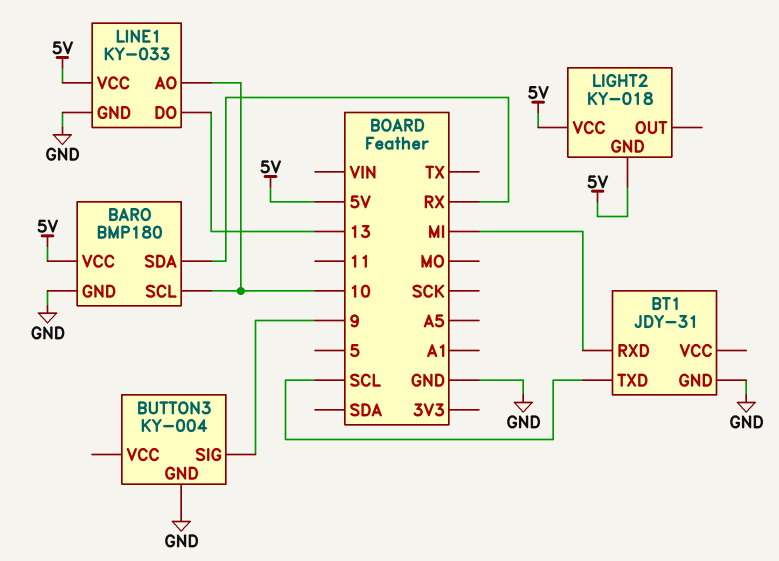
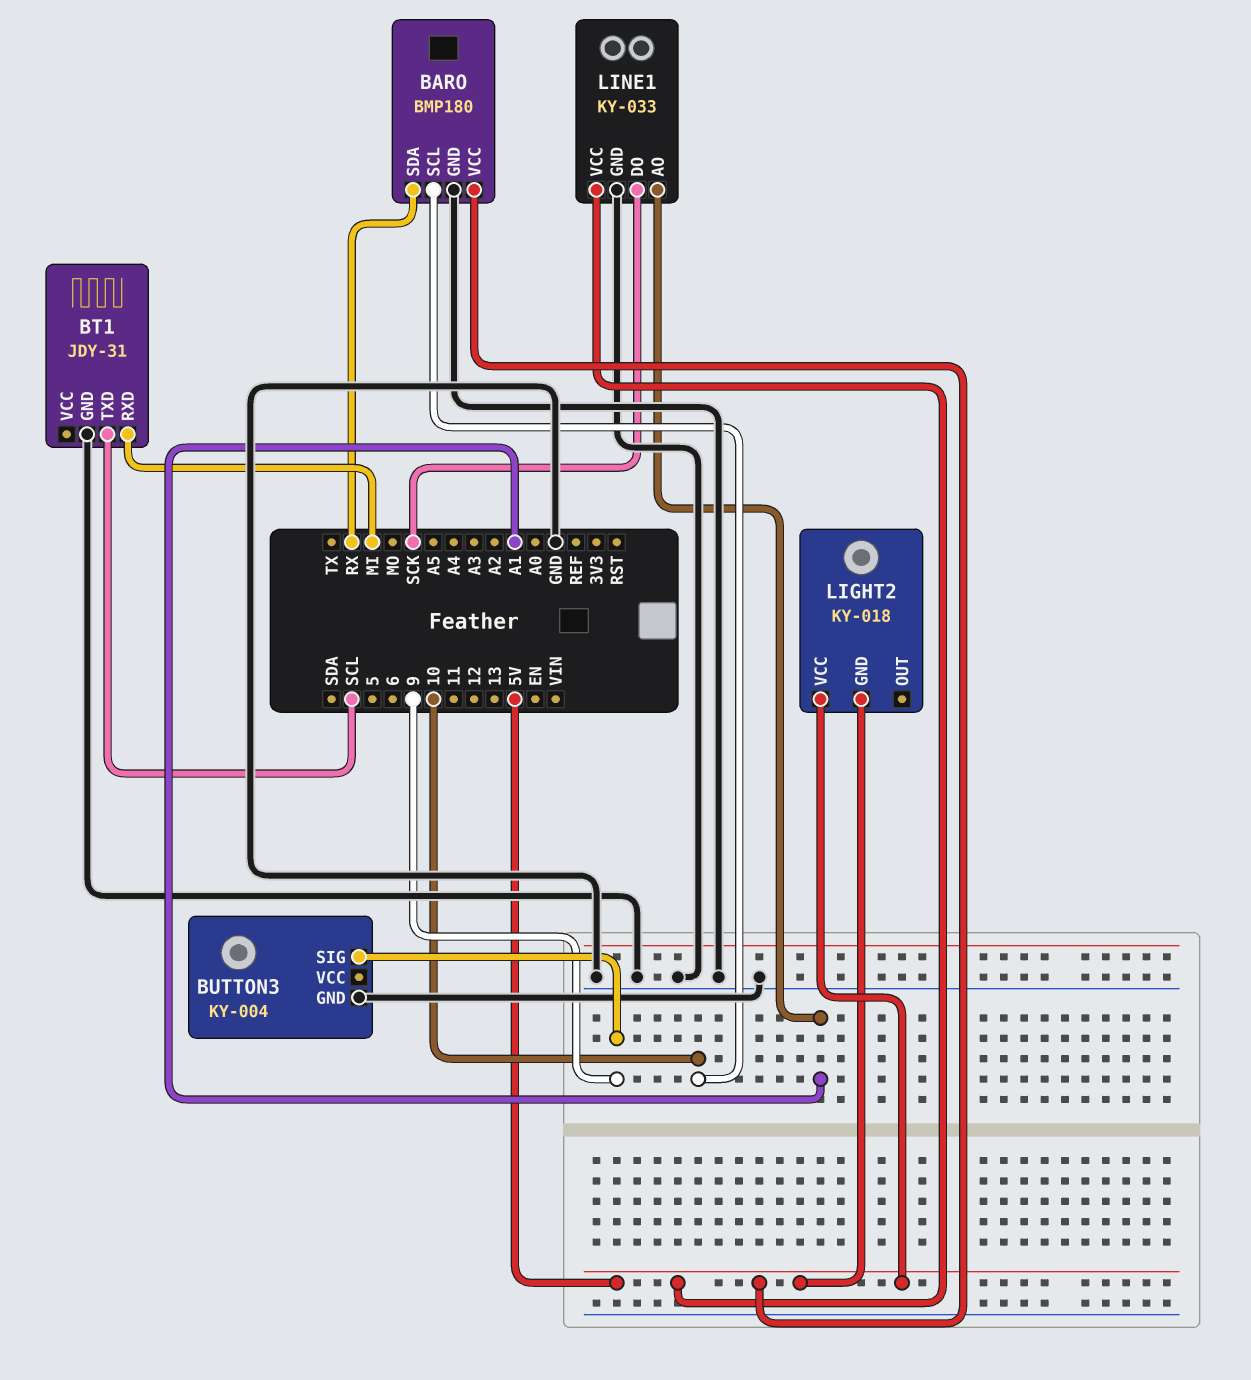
LINE1 pin AO: 10 -> A1
LINE1 pin DO: 13 -> SCK

